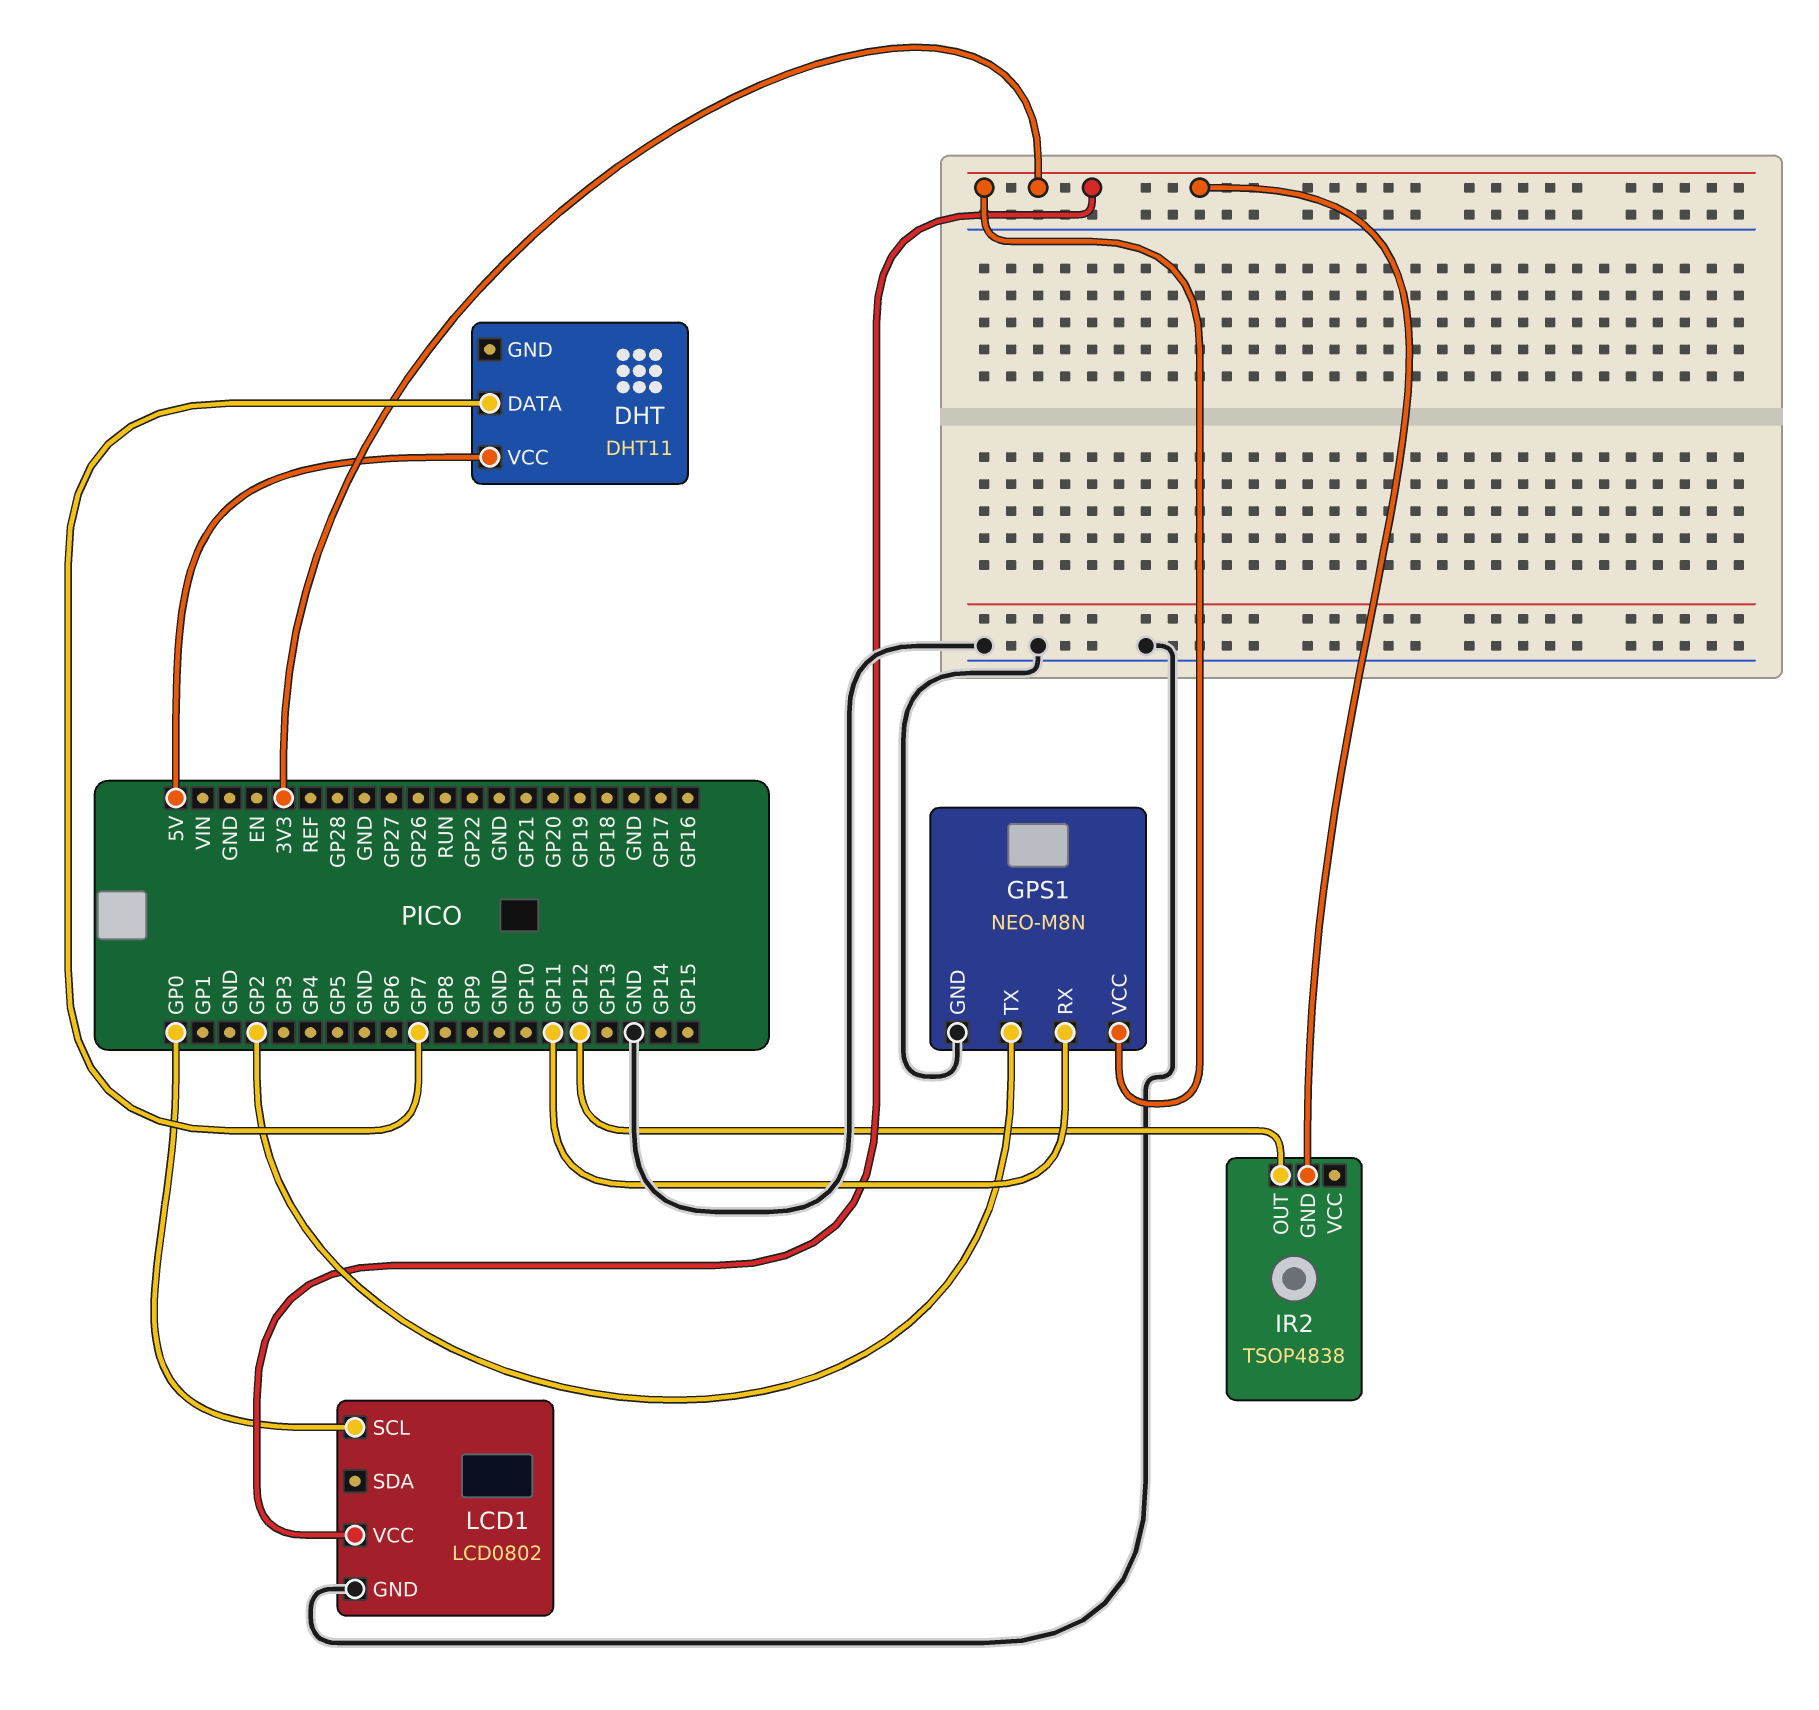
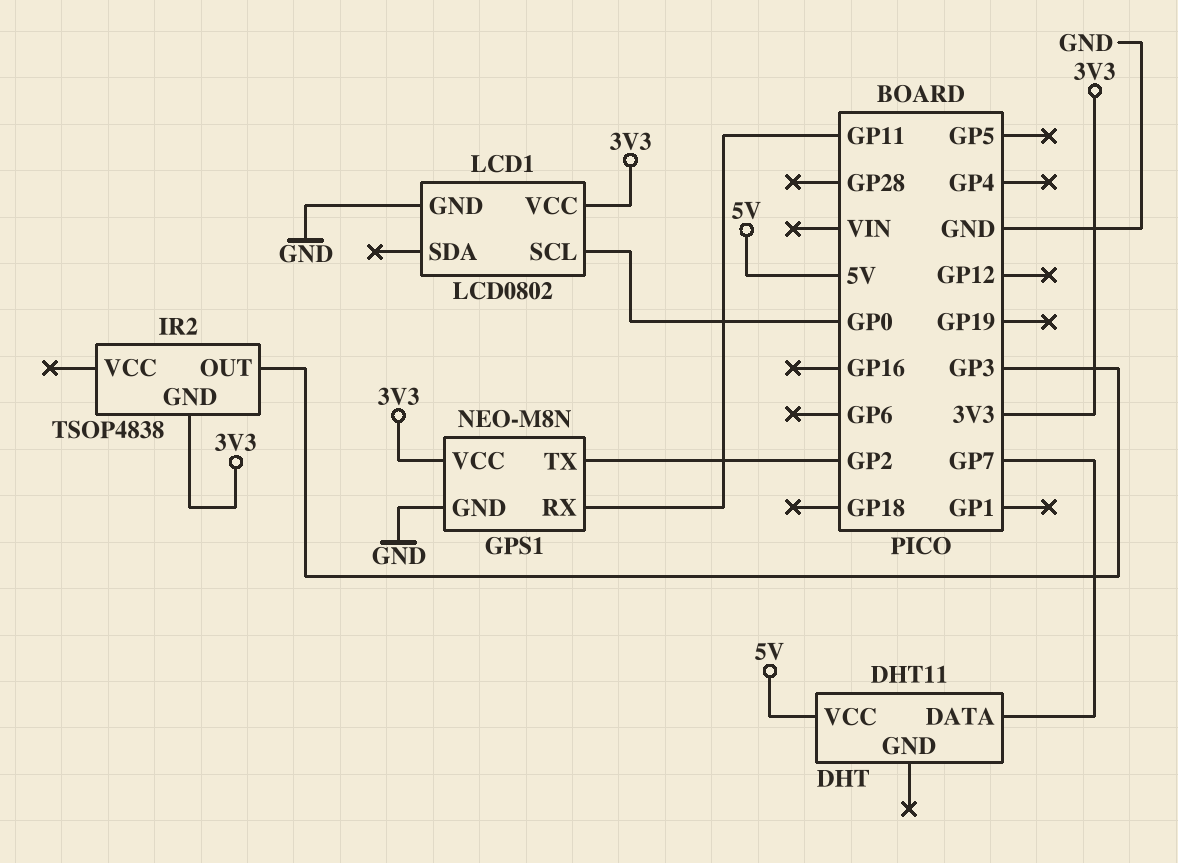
IR2 pin OUT: GP12 -> GP3

